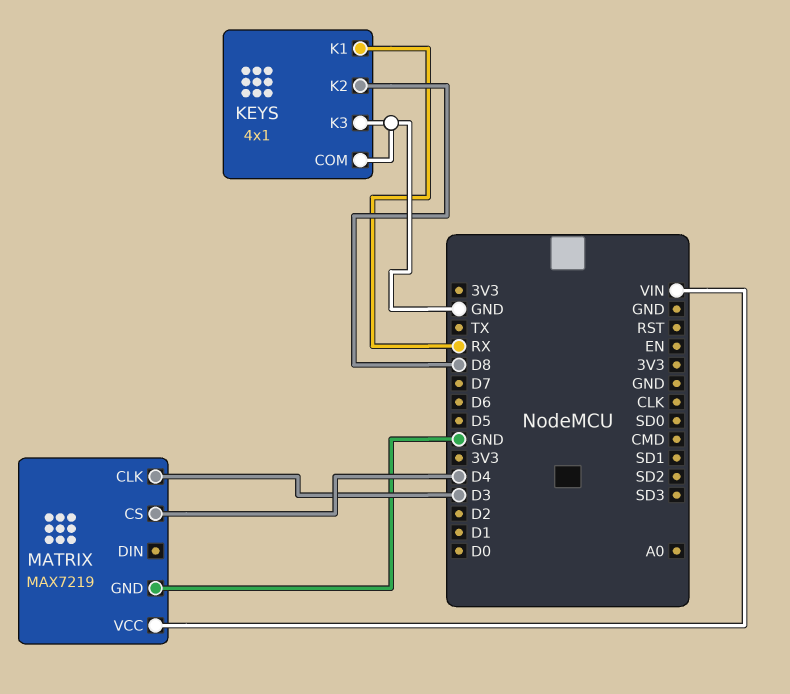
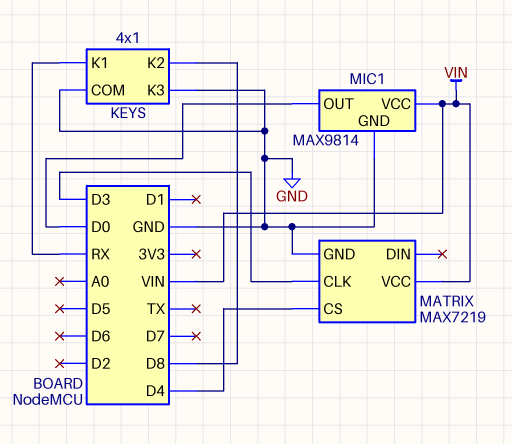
MIC1: none -> MAX9814
MIC1 pin GND: none -> GND
MIC1 pin OUT: none -> D0
MIC1 pin VCC: none -> VIN

